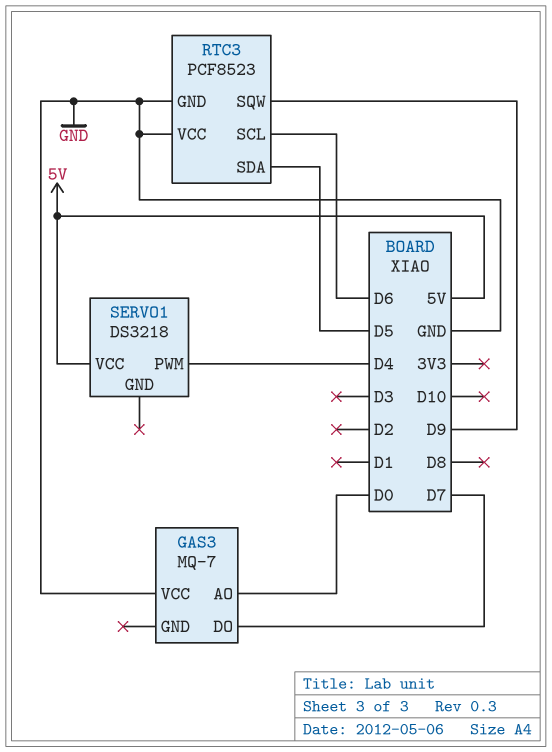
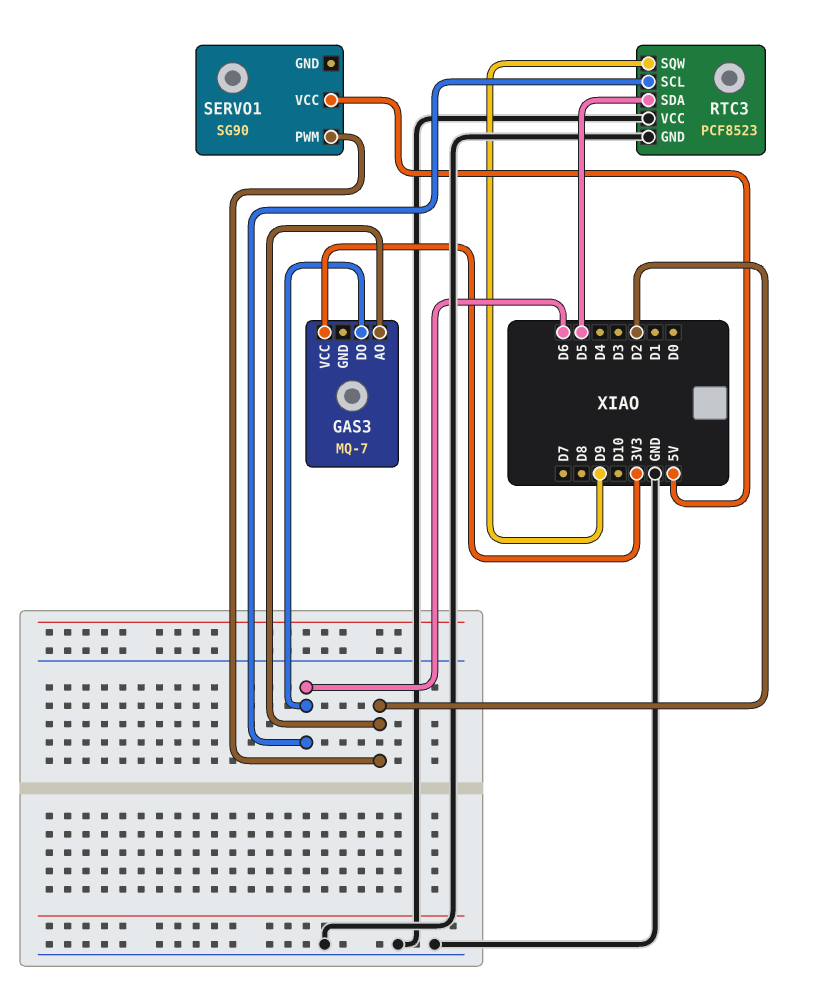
GAS3 pin AO: D0 -> D2
GAS3 pin DO: D7 -> D6
GAS3 pin VCC: GND -> 3V3
SERVO1: DS3218 -> SG90
SERVO1 pin PWM: D4 -> D2

